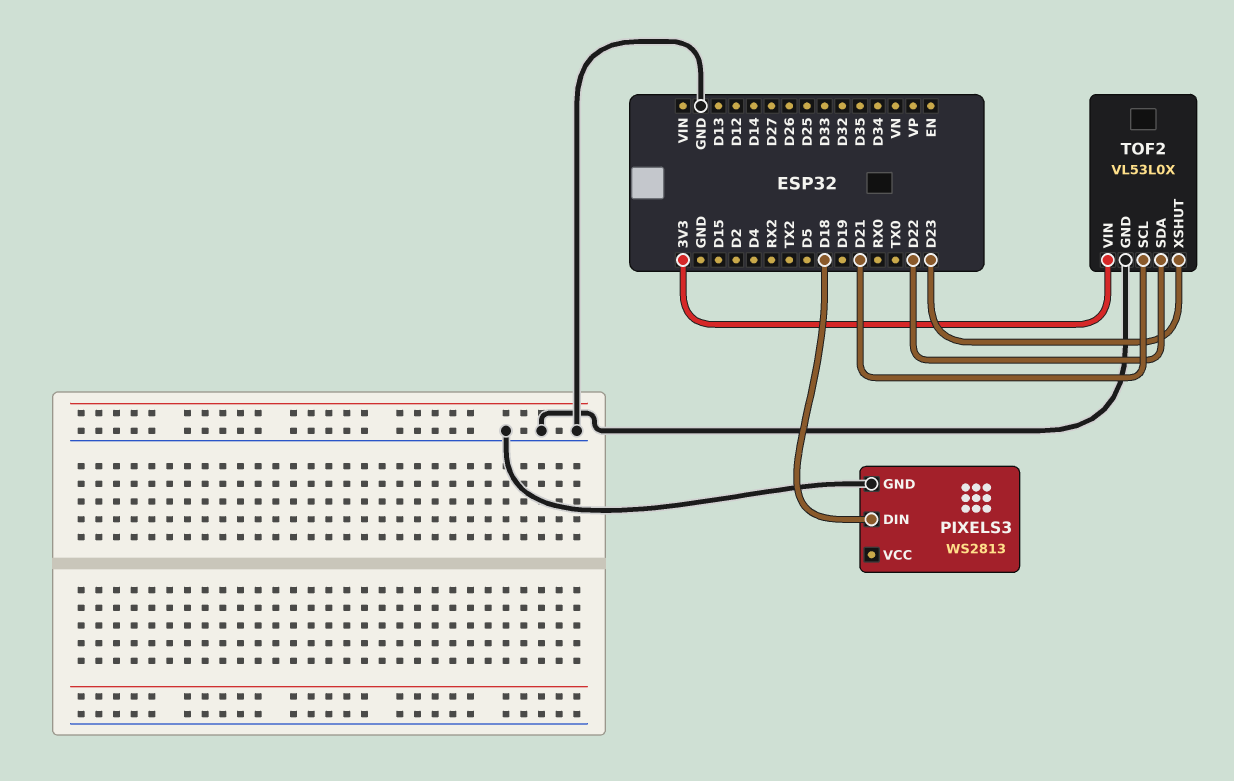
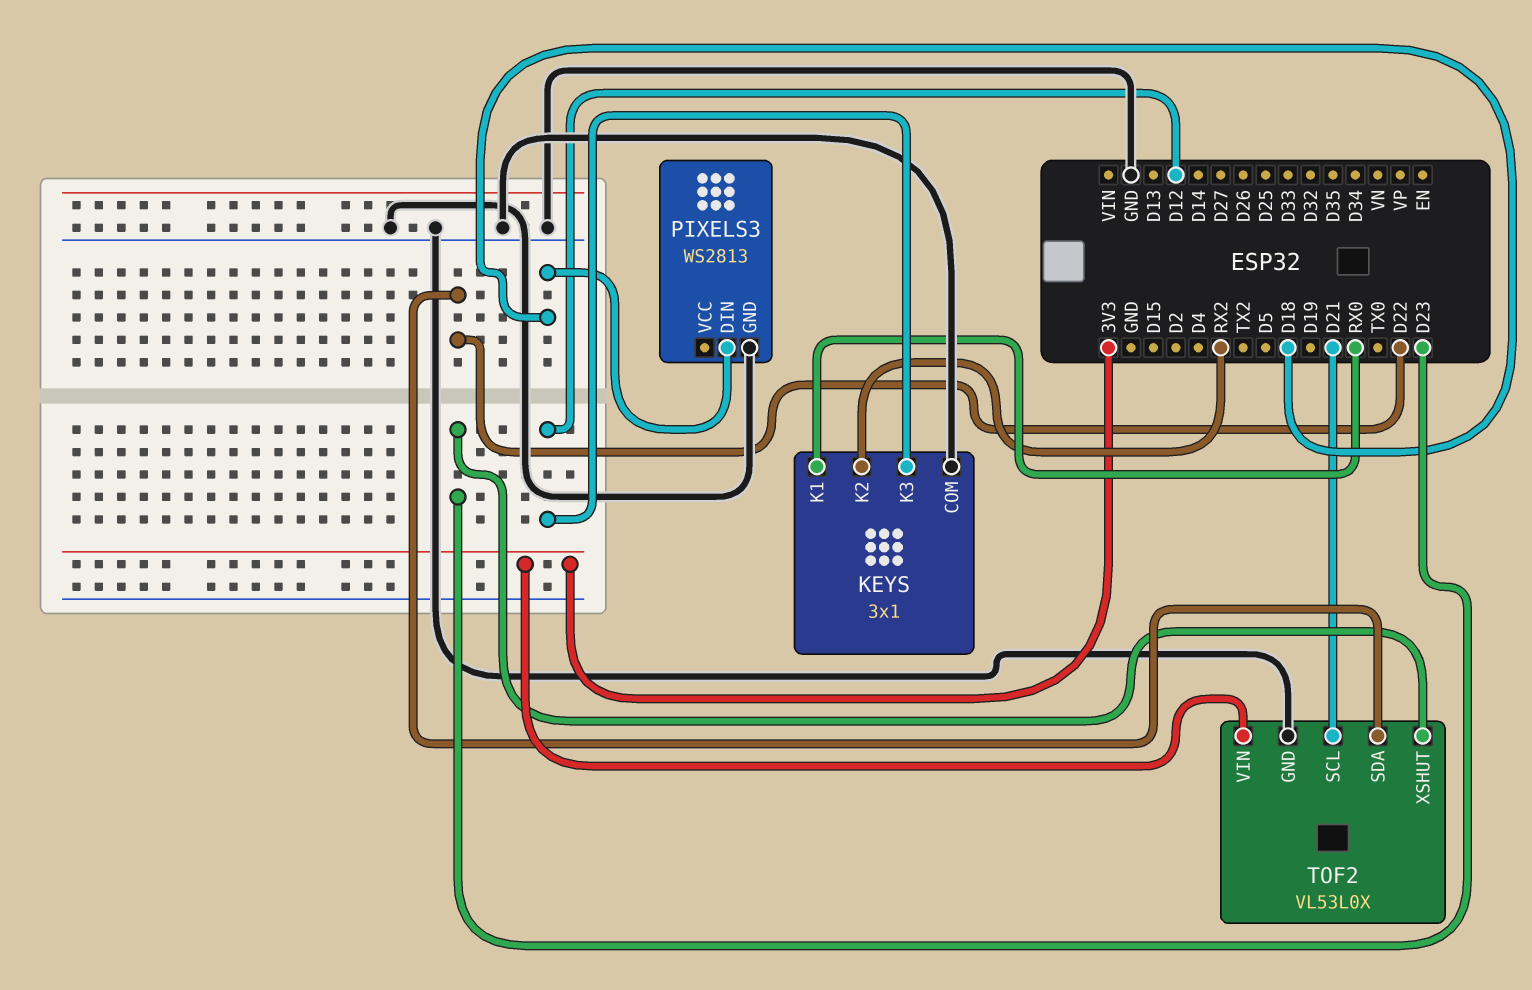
KEYS: none -> 3x1
KEYS pin COM: none -> GND
KEYS pin K1: none -> RX0
KEYS pin K2: none -> RX2
KEYS pin K3: none -> D12

